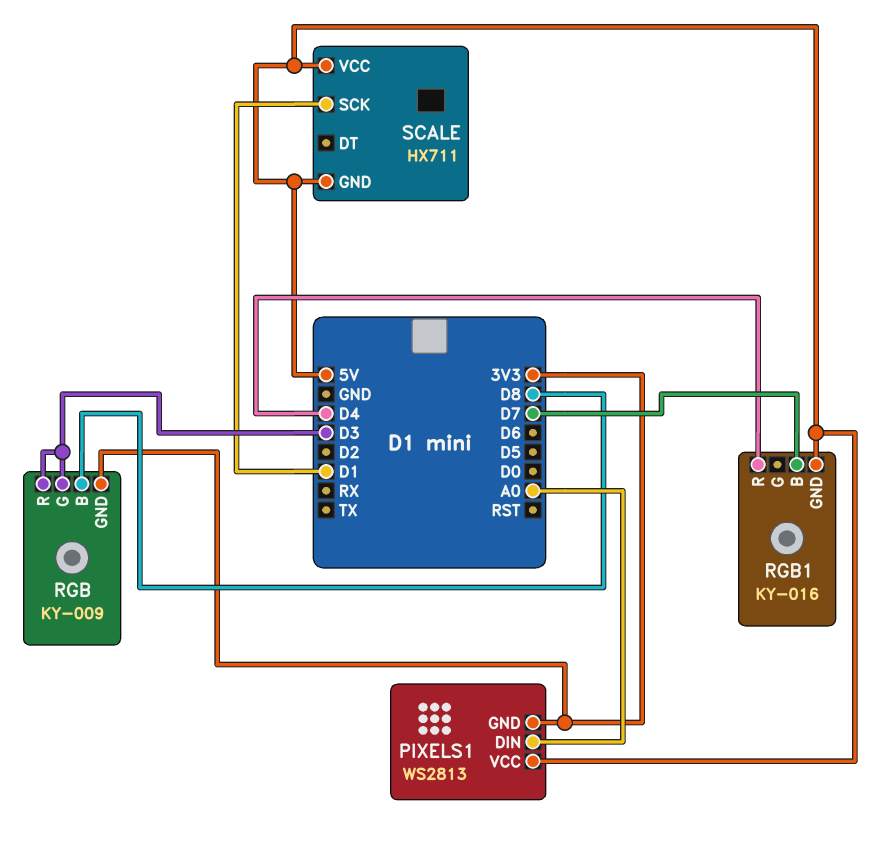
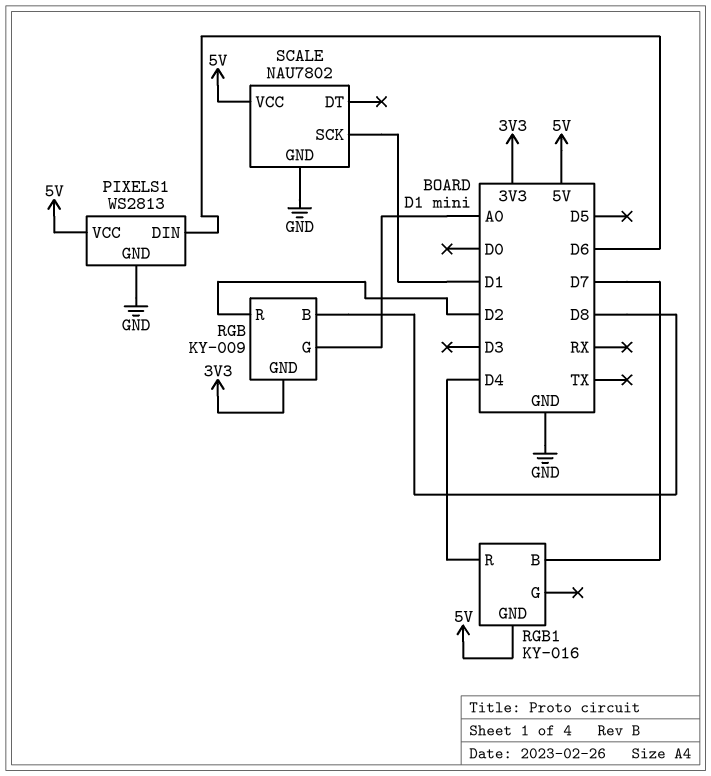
PIXELS1 pin DIN: A0 -> D6
PIXELS1 pin GND: 3V3 -> GND
RGB pin G: D3 -> A0
RGB pin R: D3 -> D2
SCALE: HX711 -> NAU7802
SCALE pin GND: 5V -> GND

